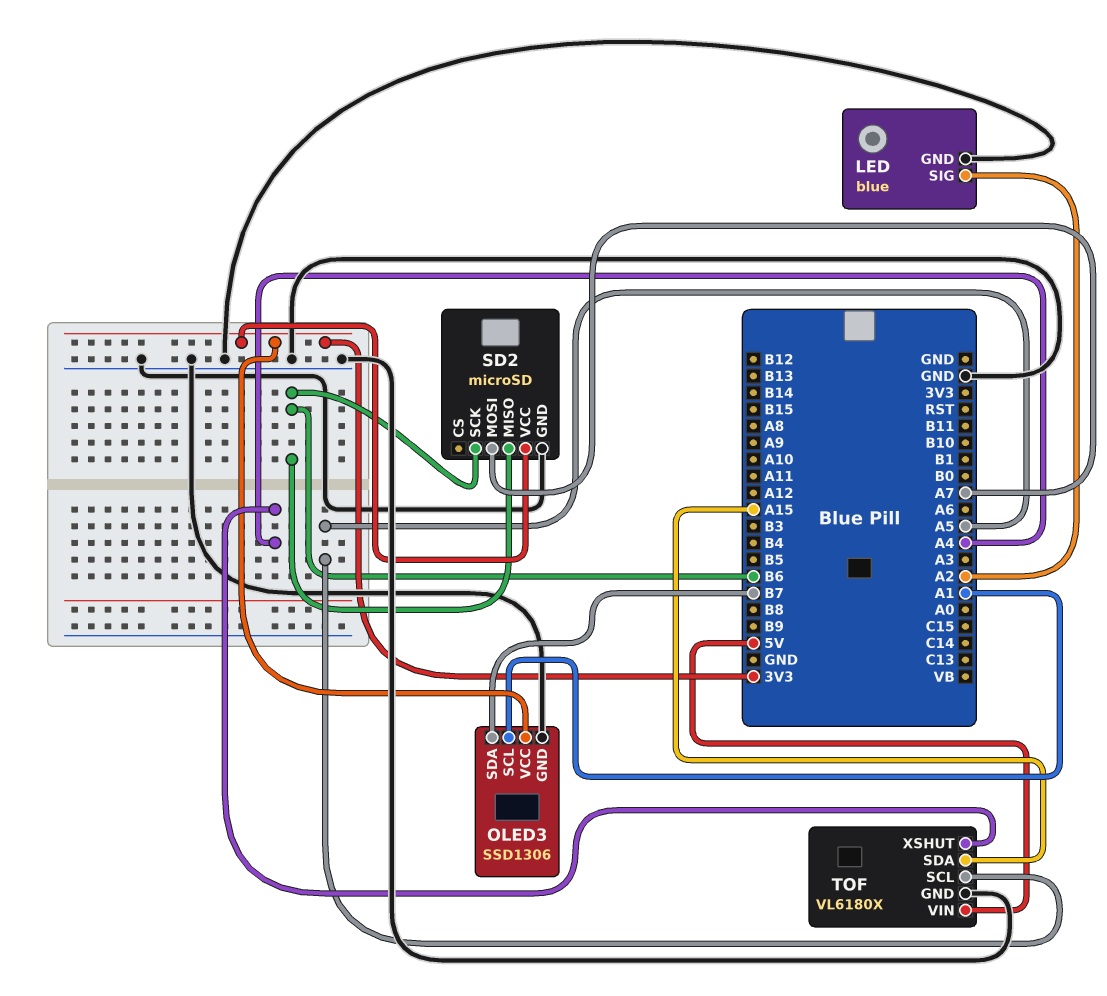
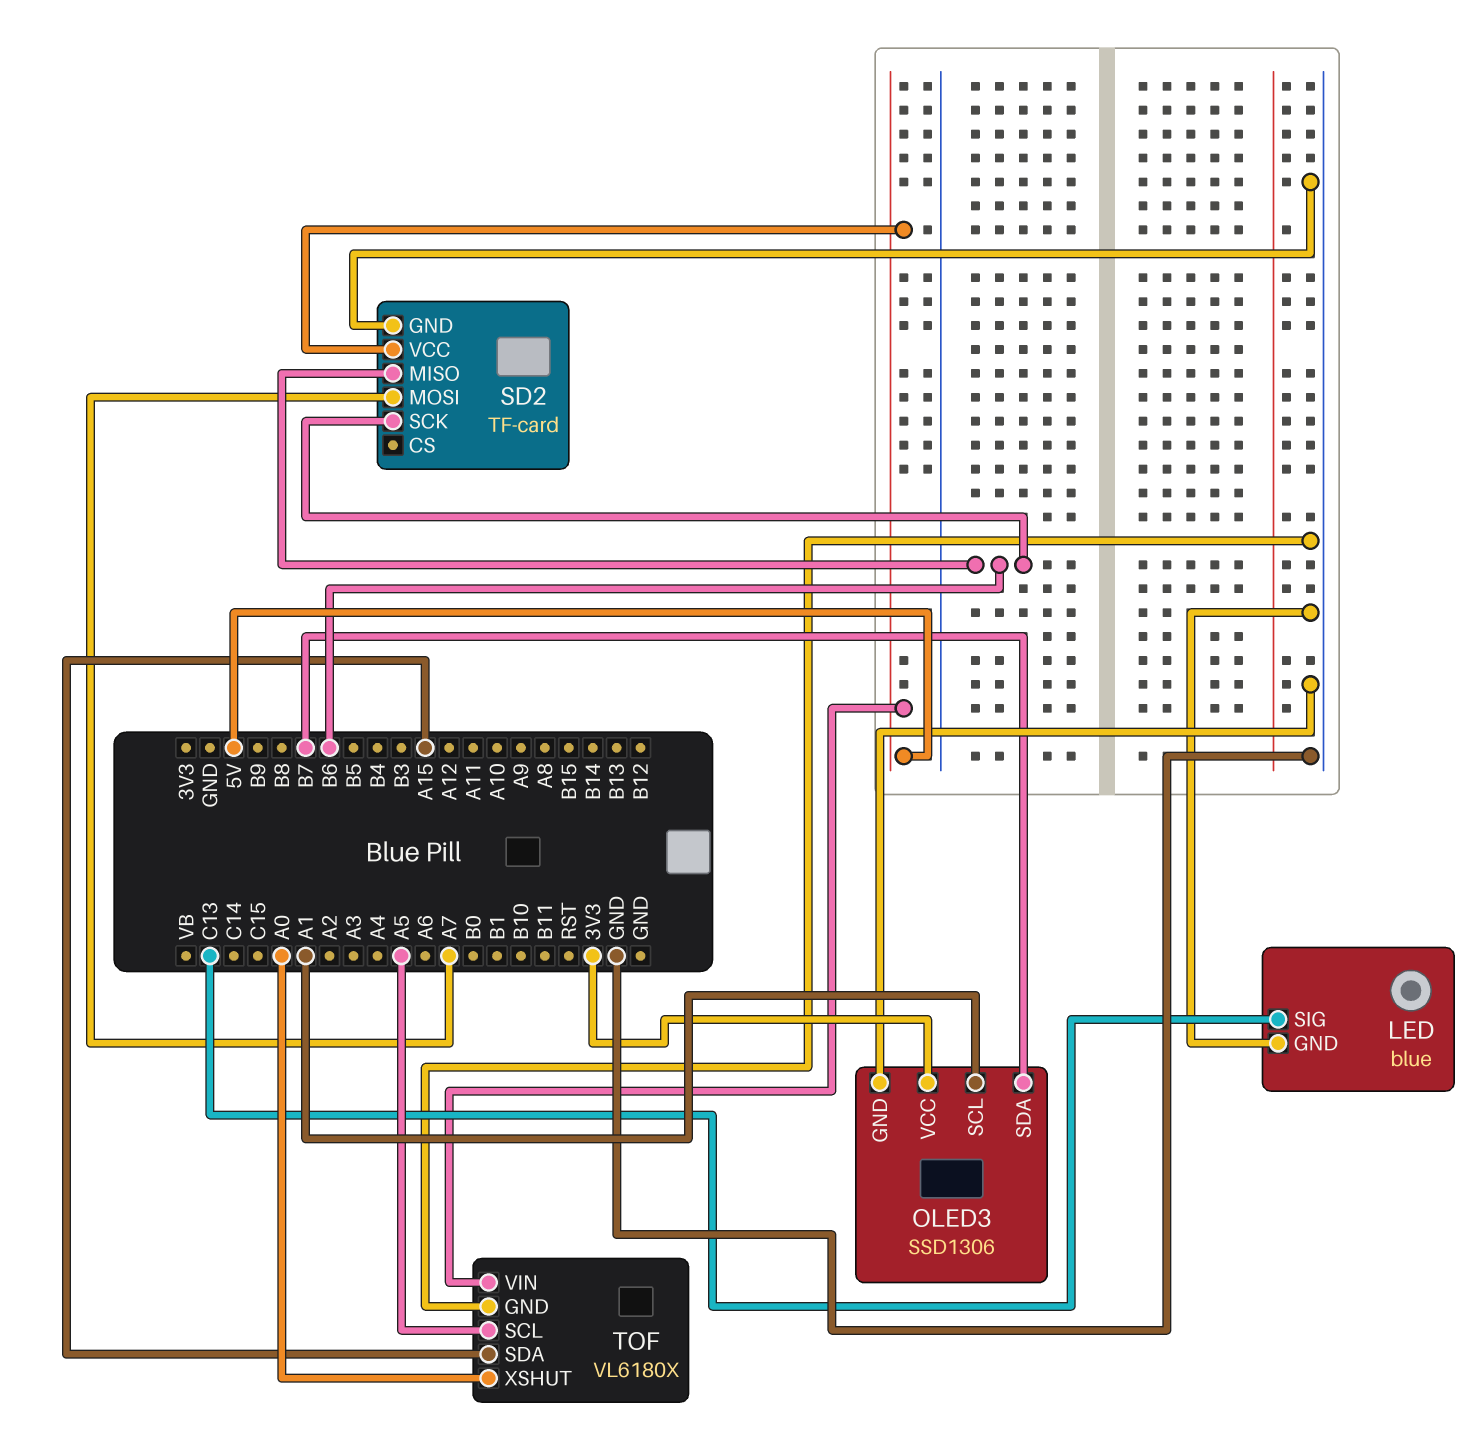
LED pin SIG: A2 -> C13
SD2: microSD -> TF-card
SD2 pin VCC: 3V3 -> 5V
TOF pin XSHUT: A4 -> A0

